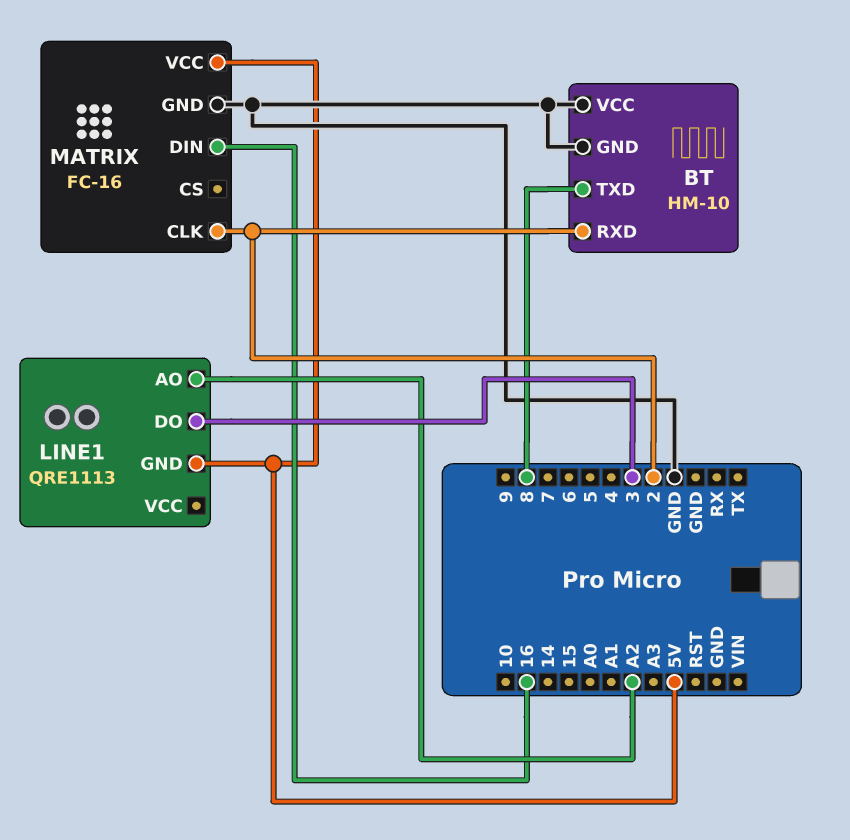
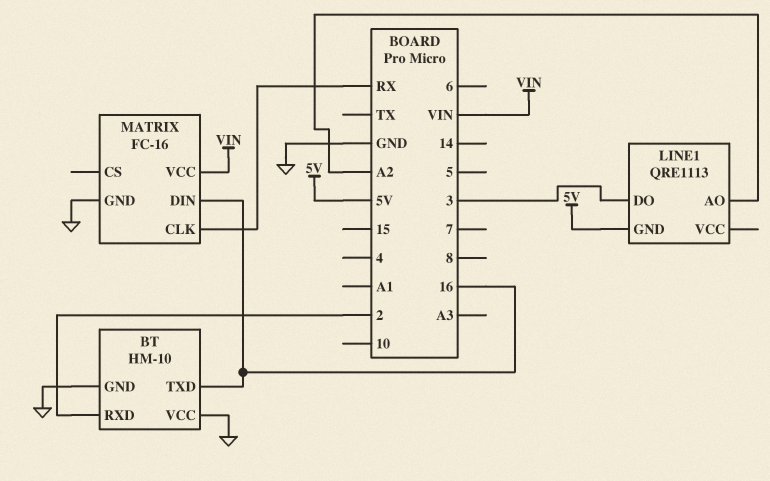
BT pin TXD: 8 -> 16
MATRIX pin CLK: 2 -> RX
MATRIX pin VCC: 5V -> VIN

